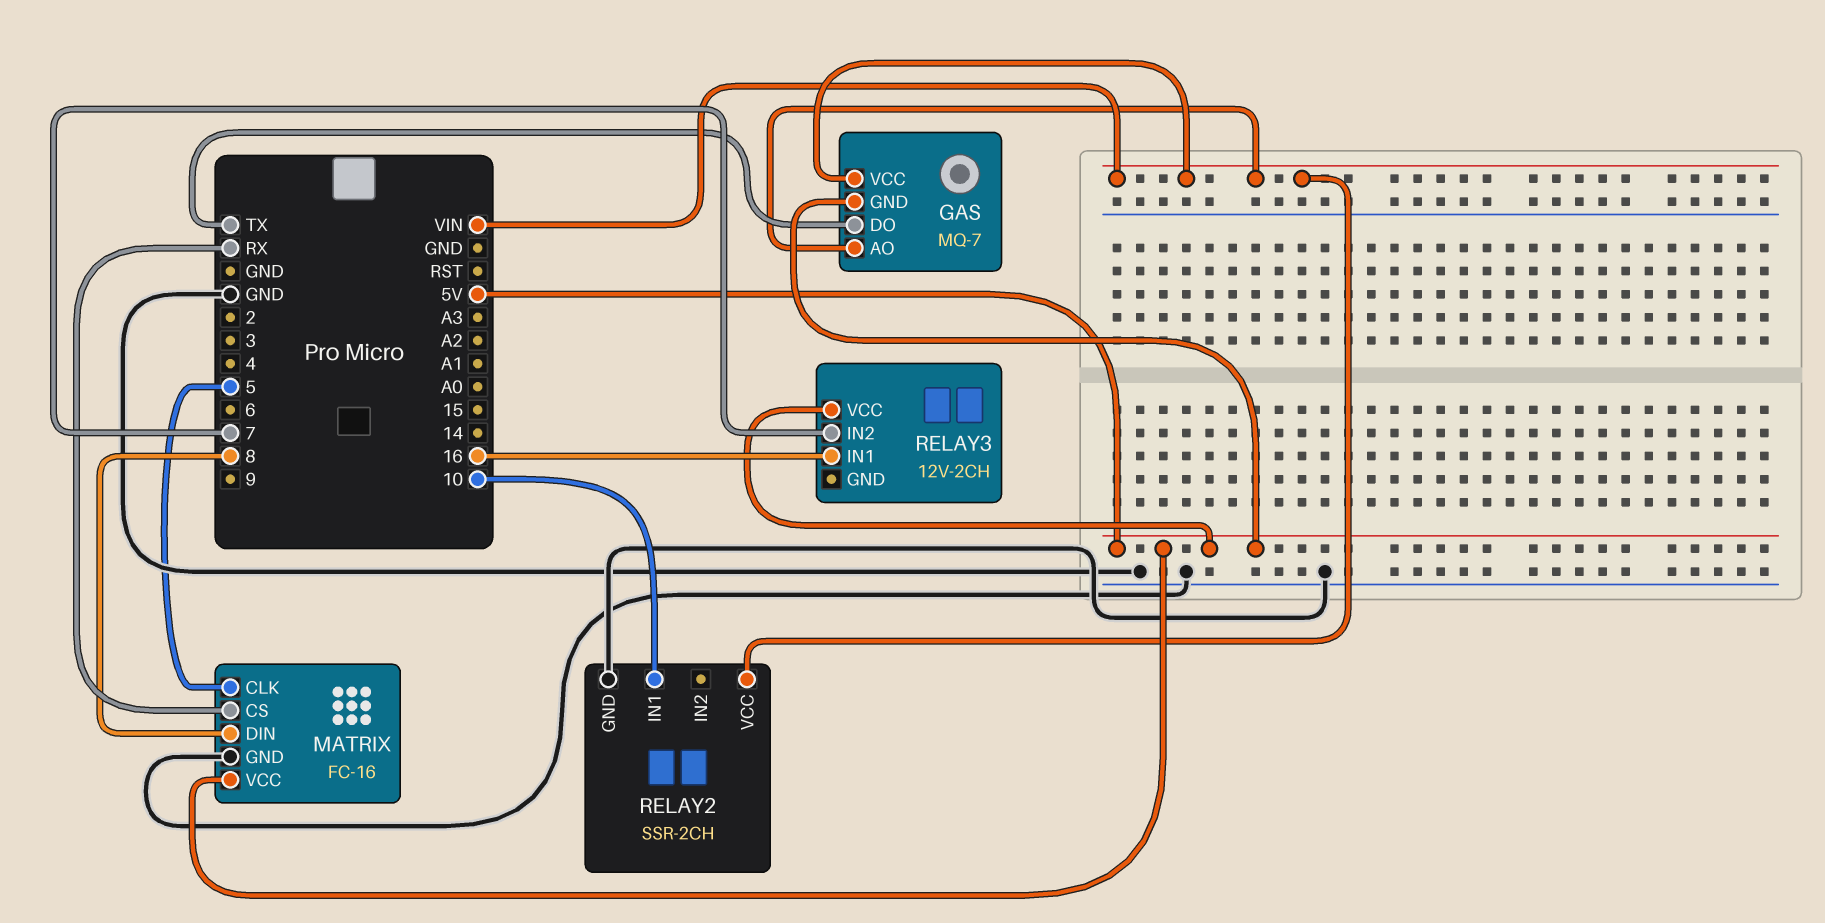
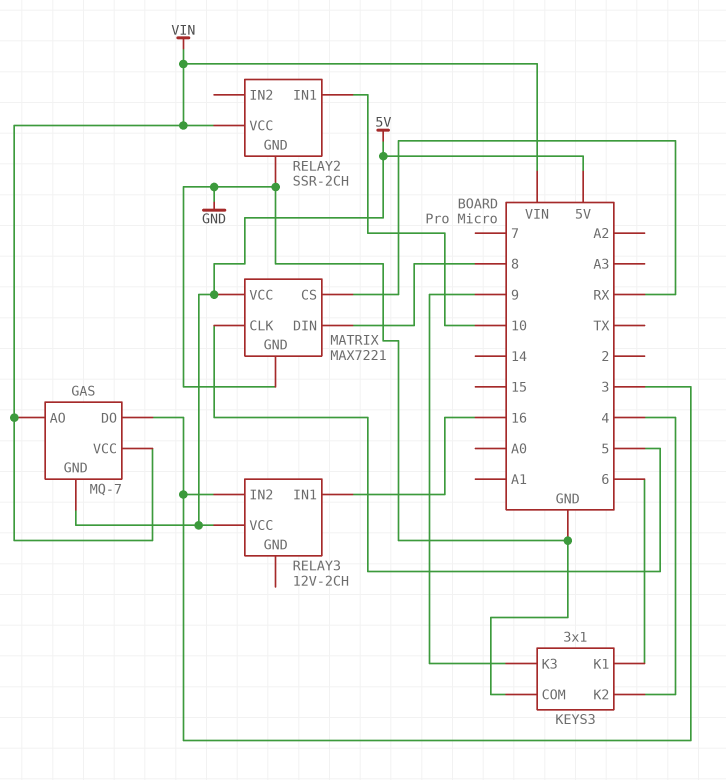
GAS pin DO: TX -> 3
KEYS3: none -> 3x1
KEYS3 pin COM: none -> GND
KEYS3 pin K1: none -> 6
KEYS3 pin K2: none -> 4
KEYS3 pin K3: none -> 9
MATRIX: FC-16 -> MAX7221
RELAY3 pin IN2: 7 -> 3

